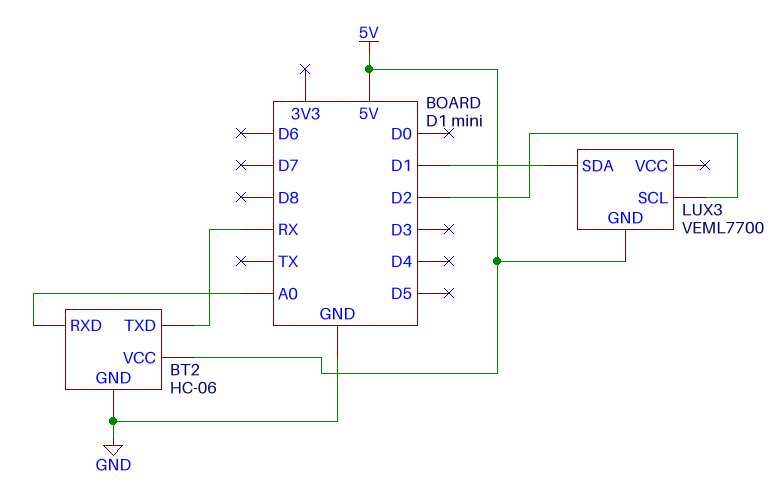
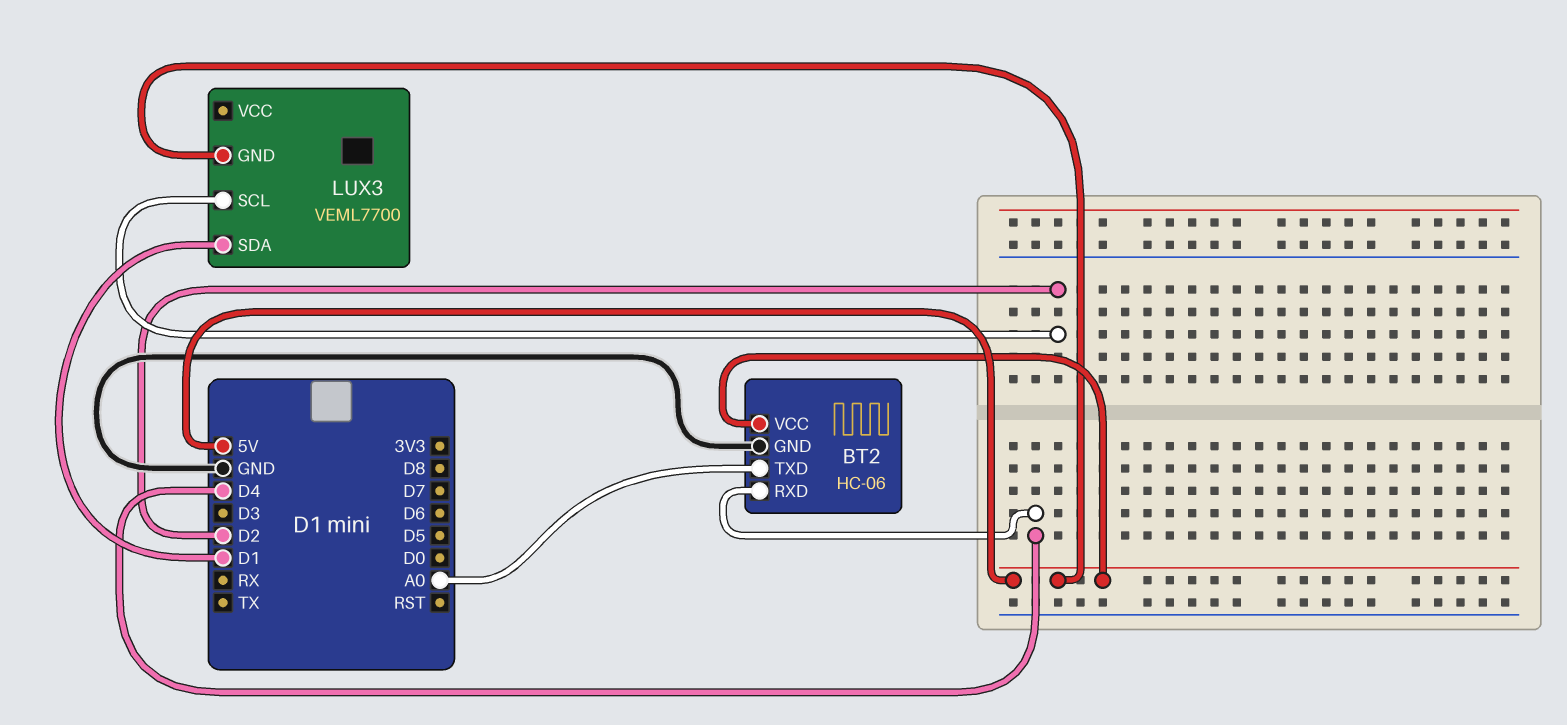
BT2 pin RXD: A0 -> D4
BT2 pin TXD: RX -> A0

